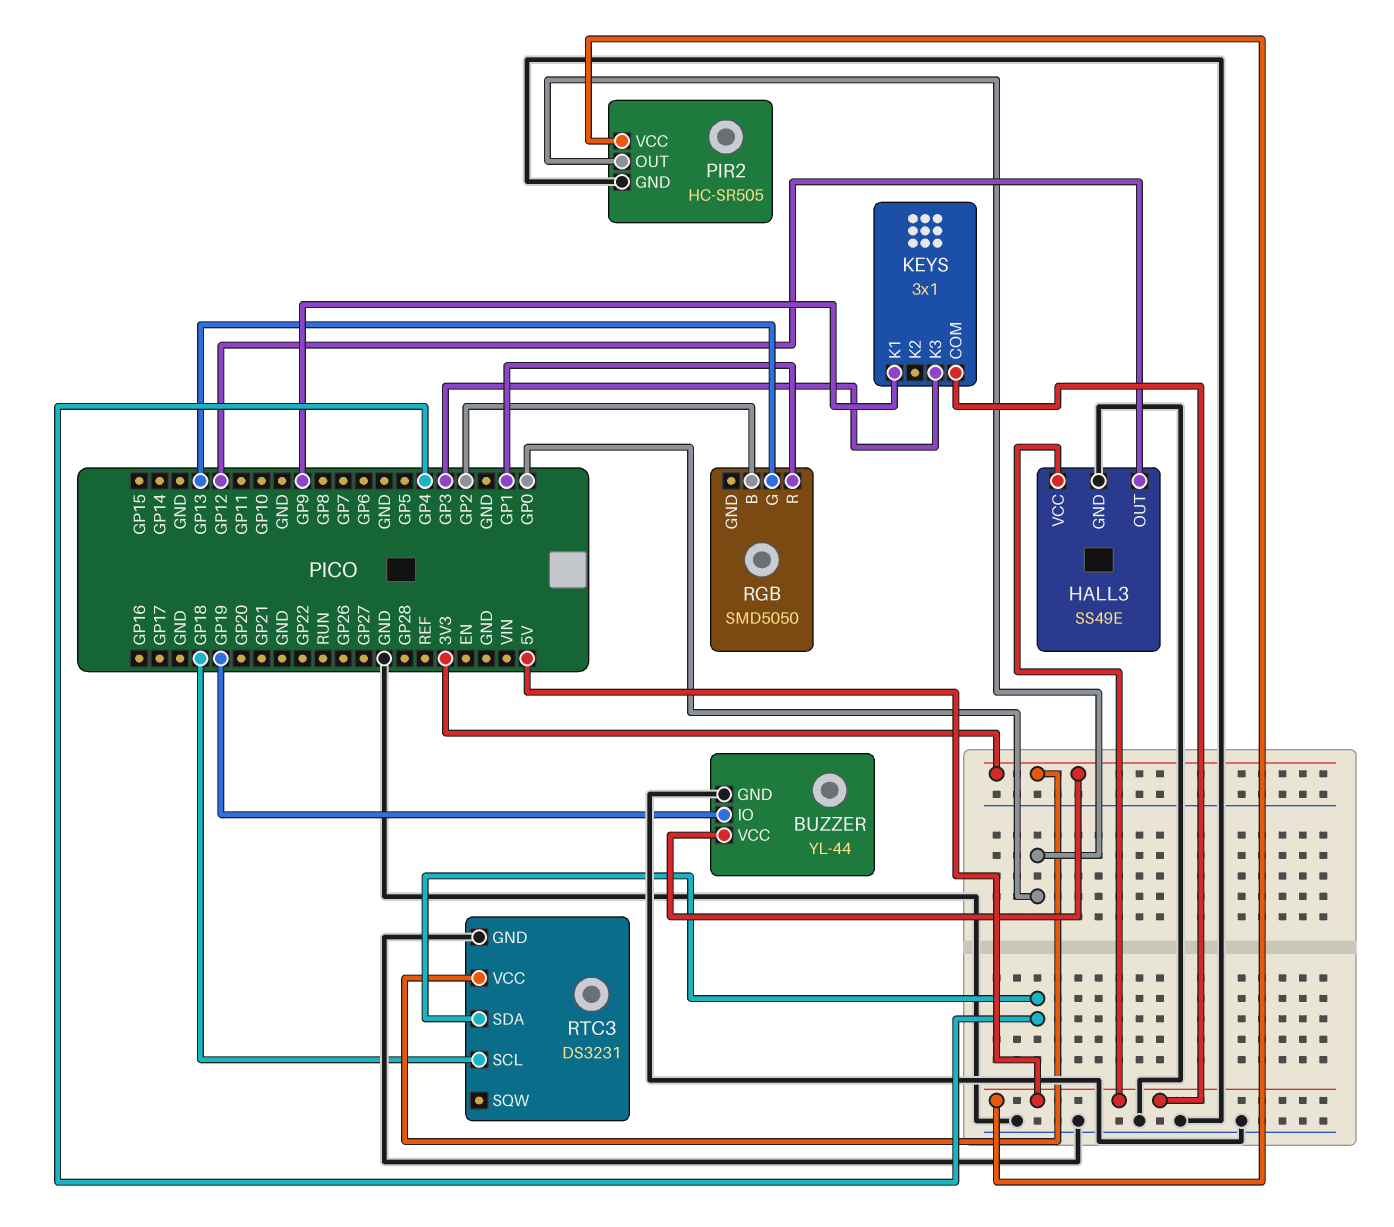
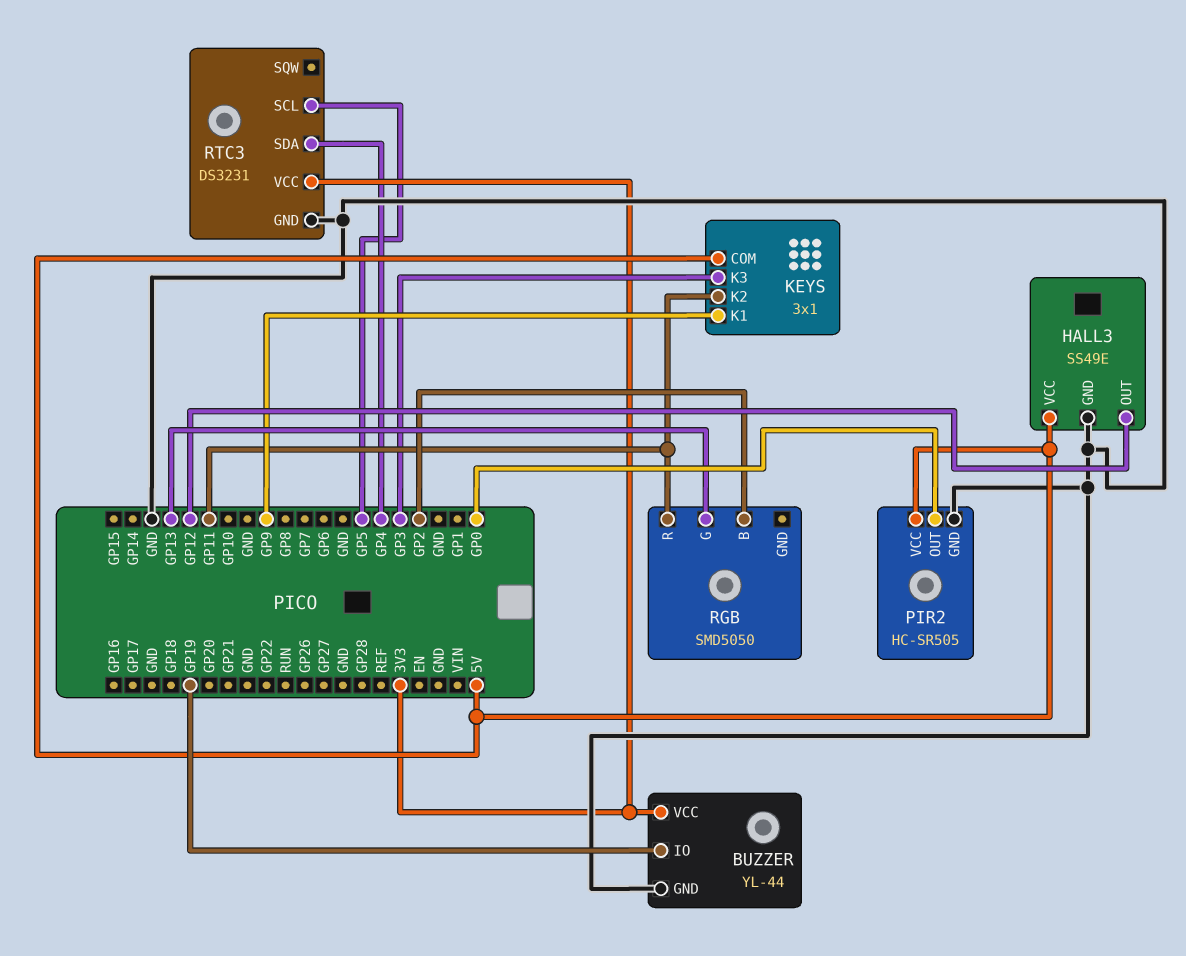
KEYS pin K2: none -> GP11
RGB pin R: GP1 -> GP11
RTC3 pin SCL: GP18 -> GP5

